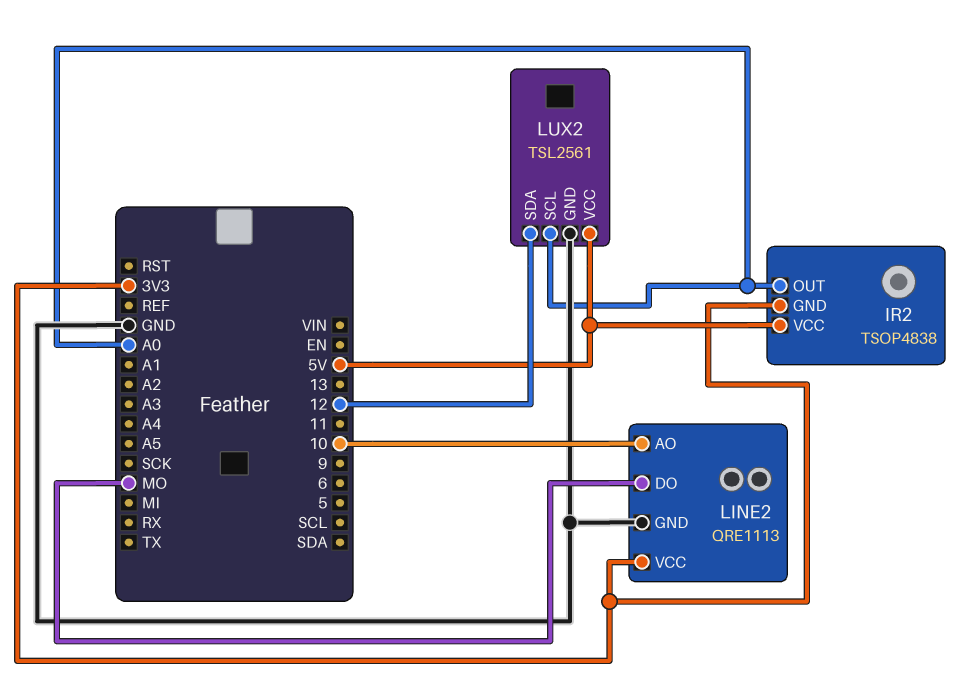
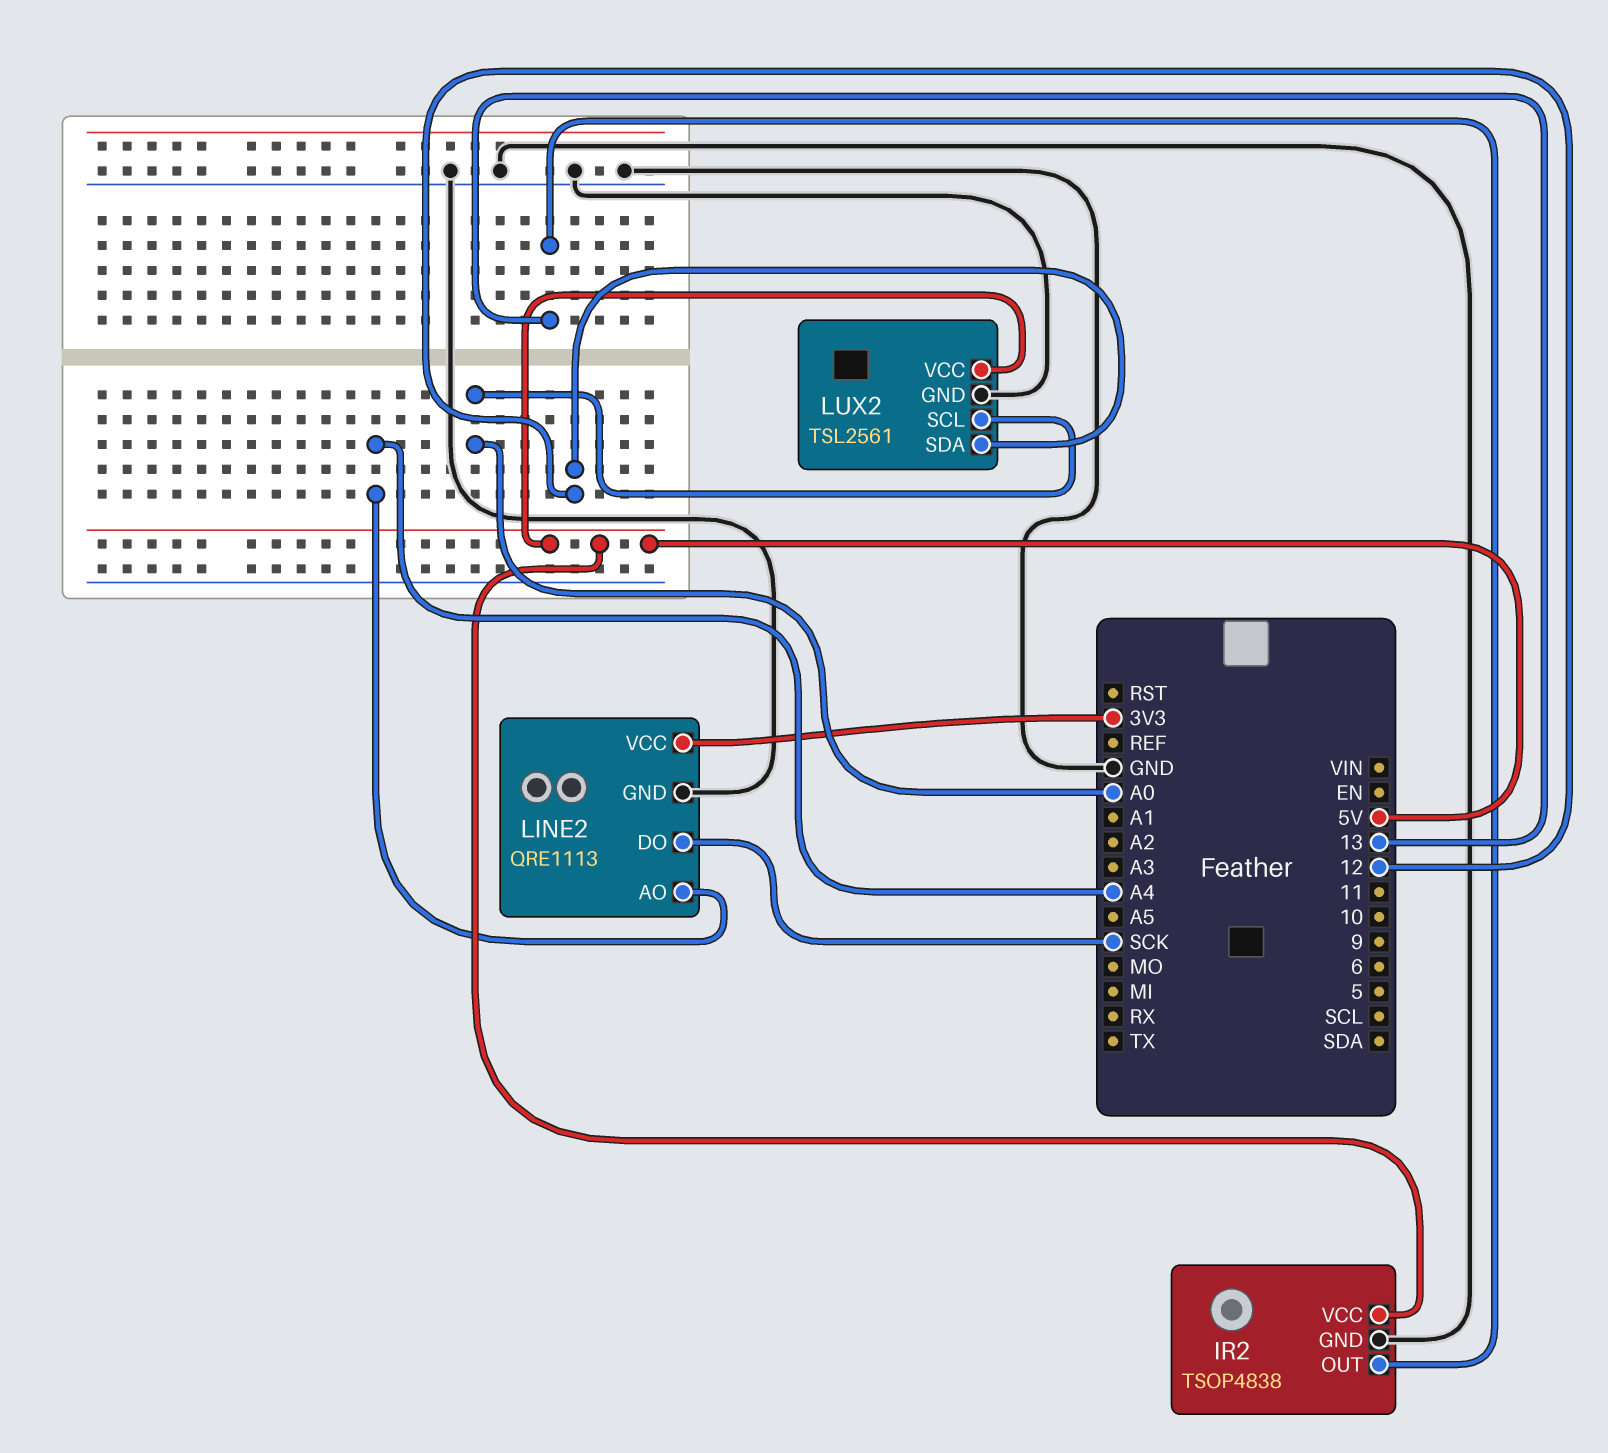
IR2 pin GND: 3V3 -> GND
IR2 pin OUT: A0 -> 13
LINE2 pin AO: 10 -> A4
LINE2 pin DO: MO -> SCK

